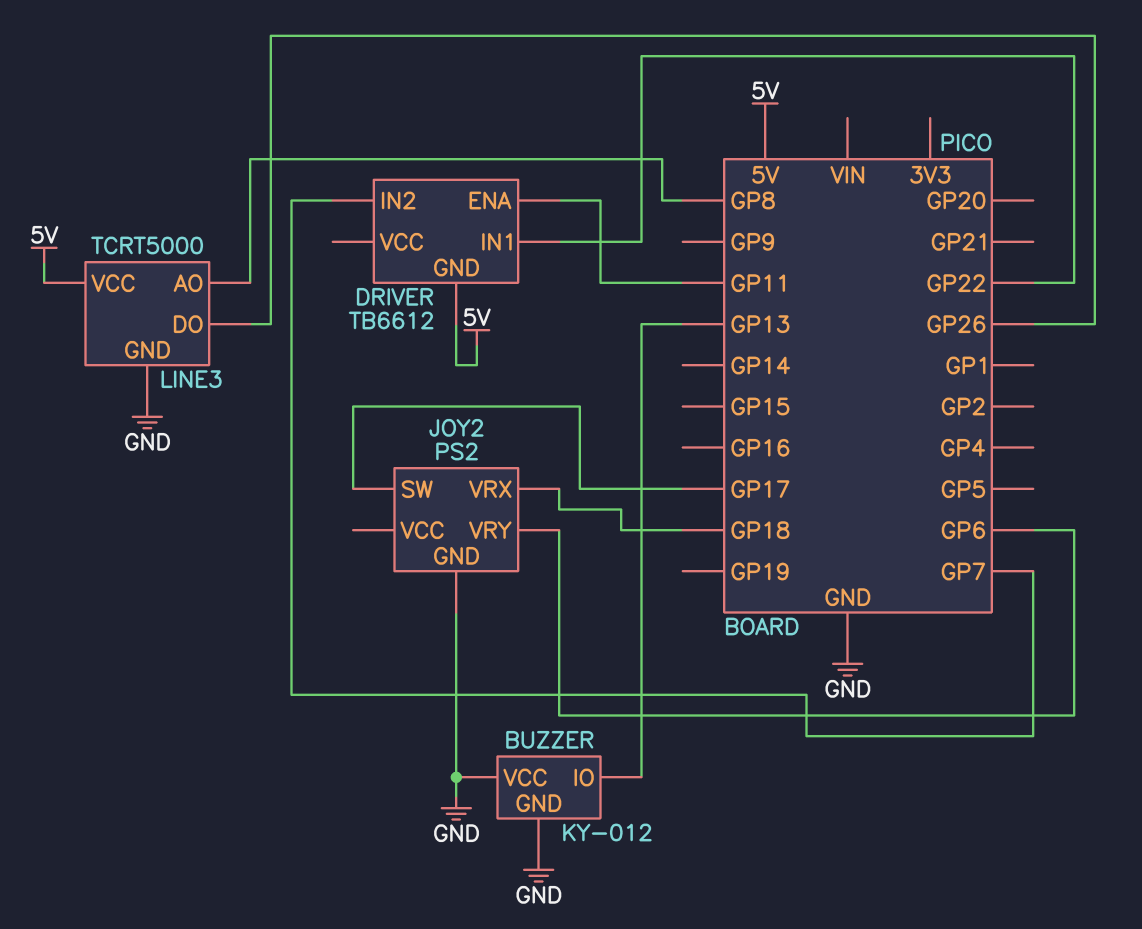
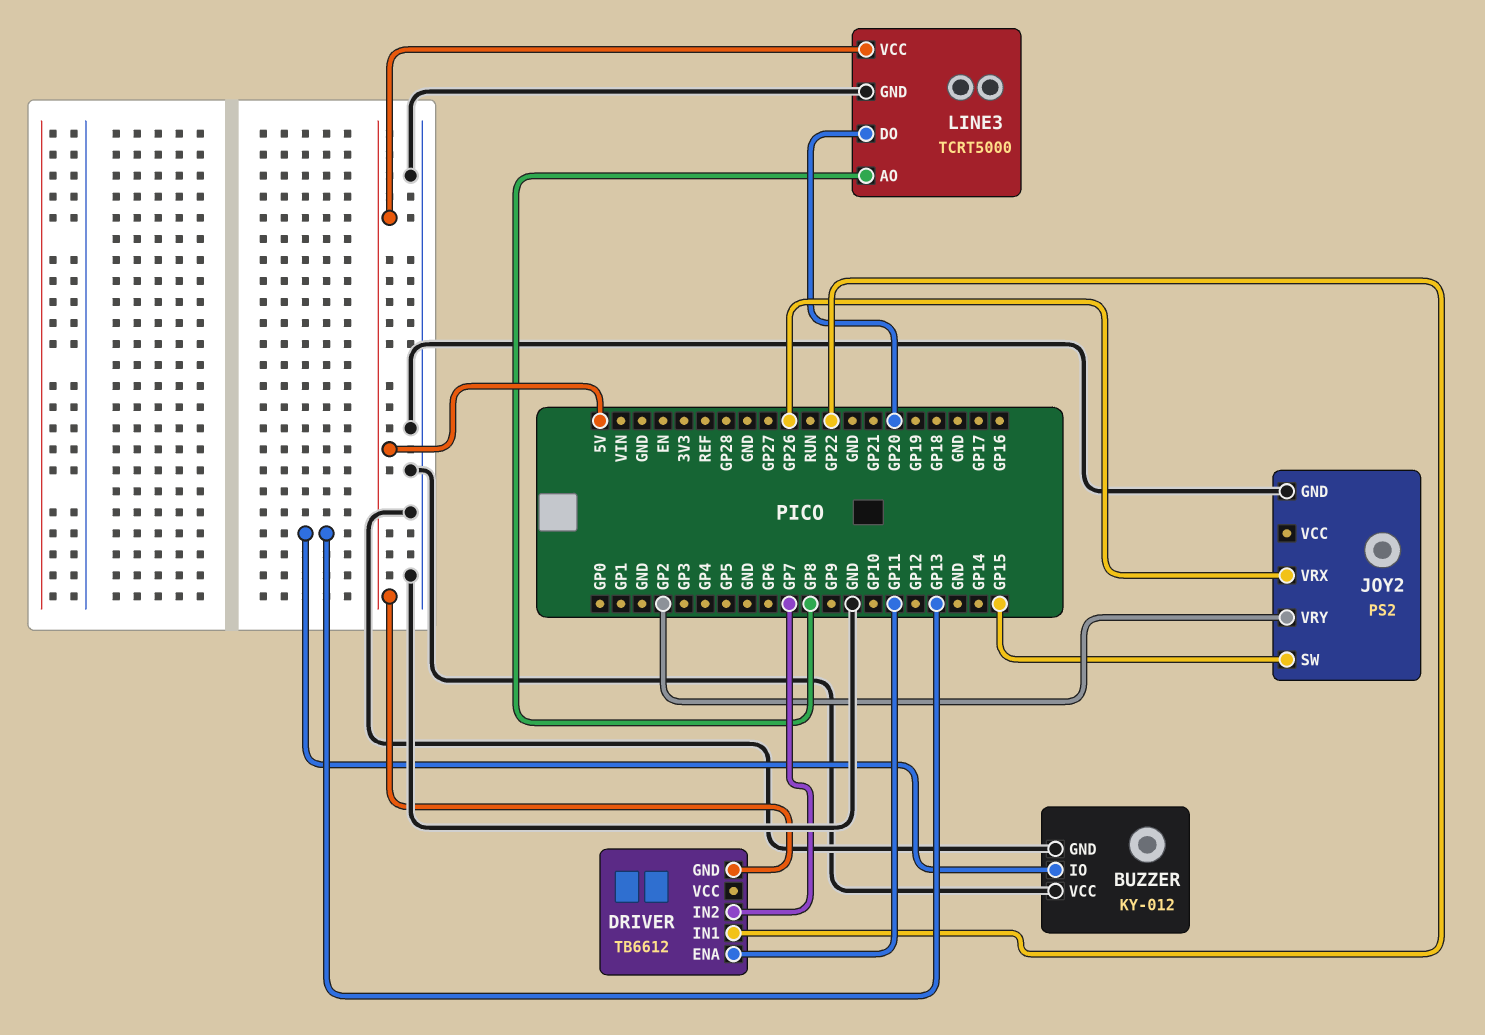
JOY2 pin SW: GP17 -> GP15
JOY2 pin VRX: GP18 -> GP26
JOY2 pin VRY: GP6 -> GP2
LINE3 pin DO: GP26 -> GP20

